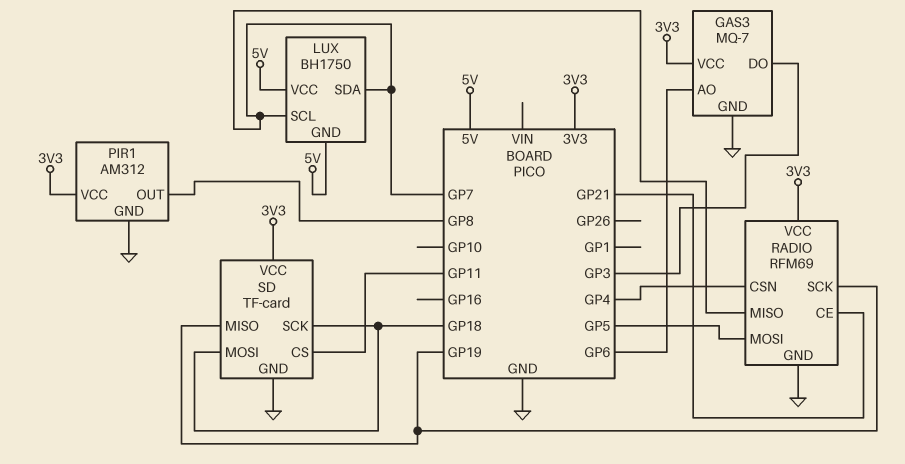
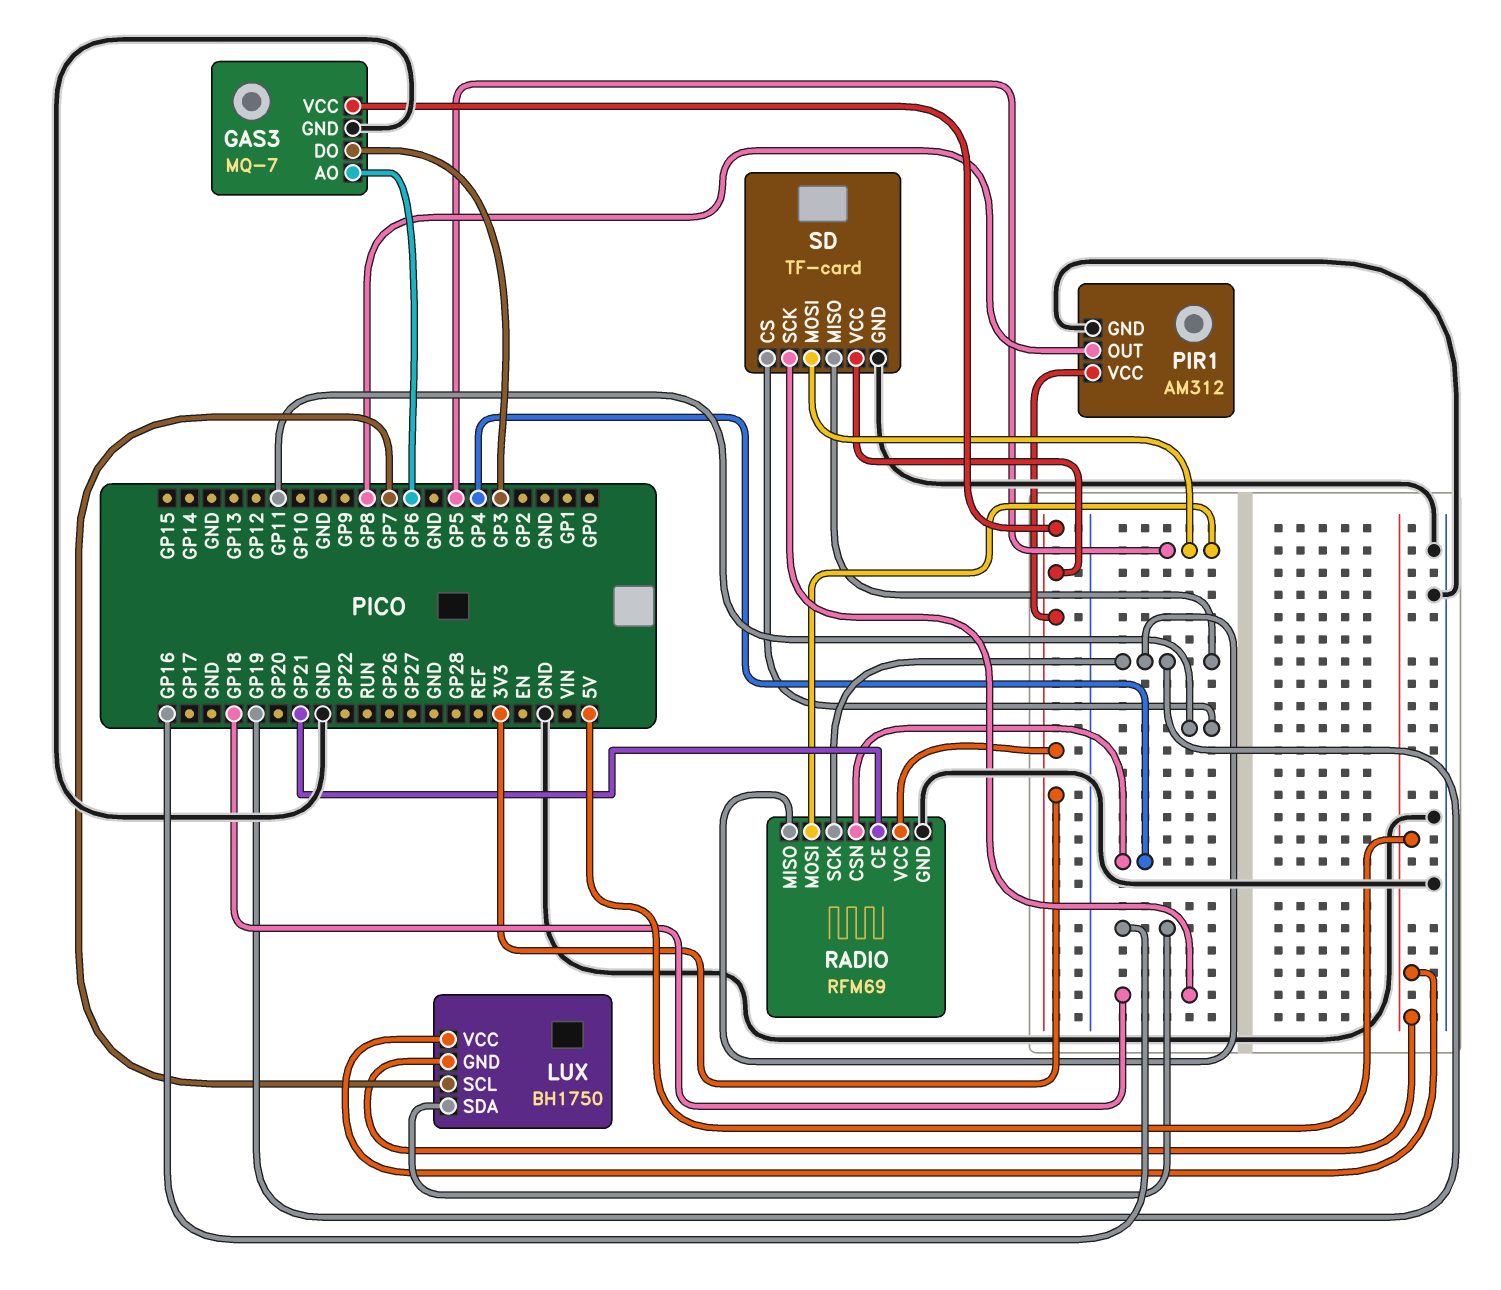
LUX pin SDA: GP7 -> GP16
RADIO pin MISO: GP7 -> GP19
SD pin MOSI: GP18 -> GP5

